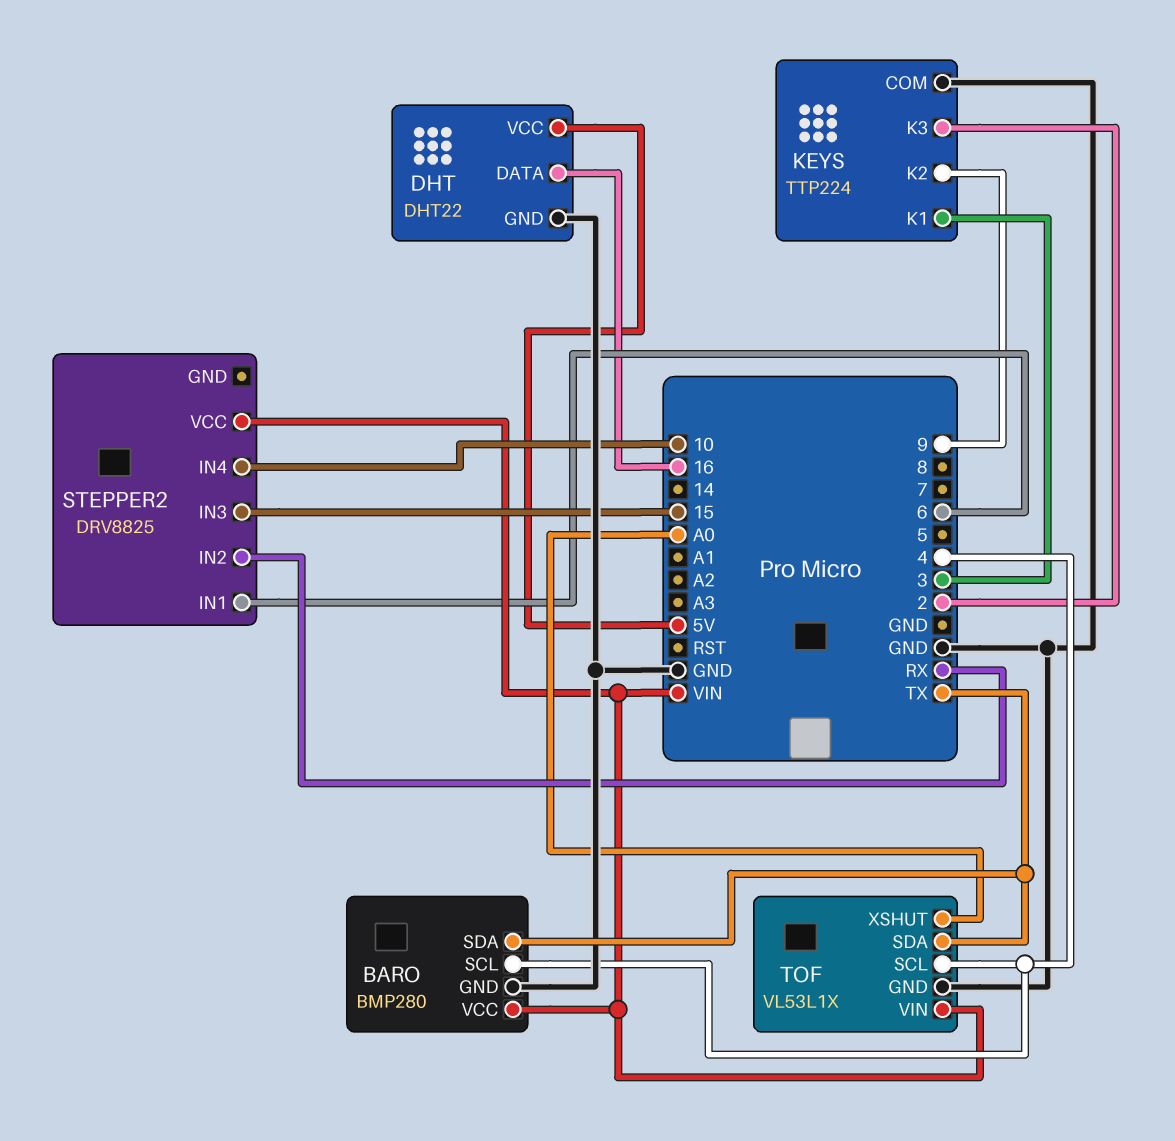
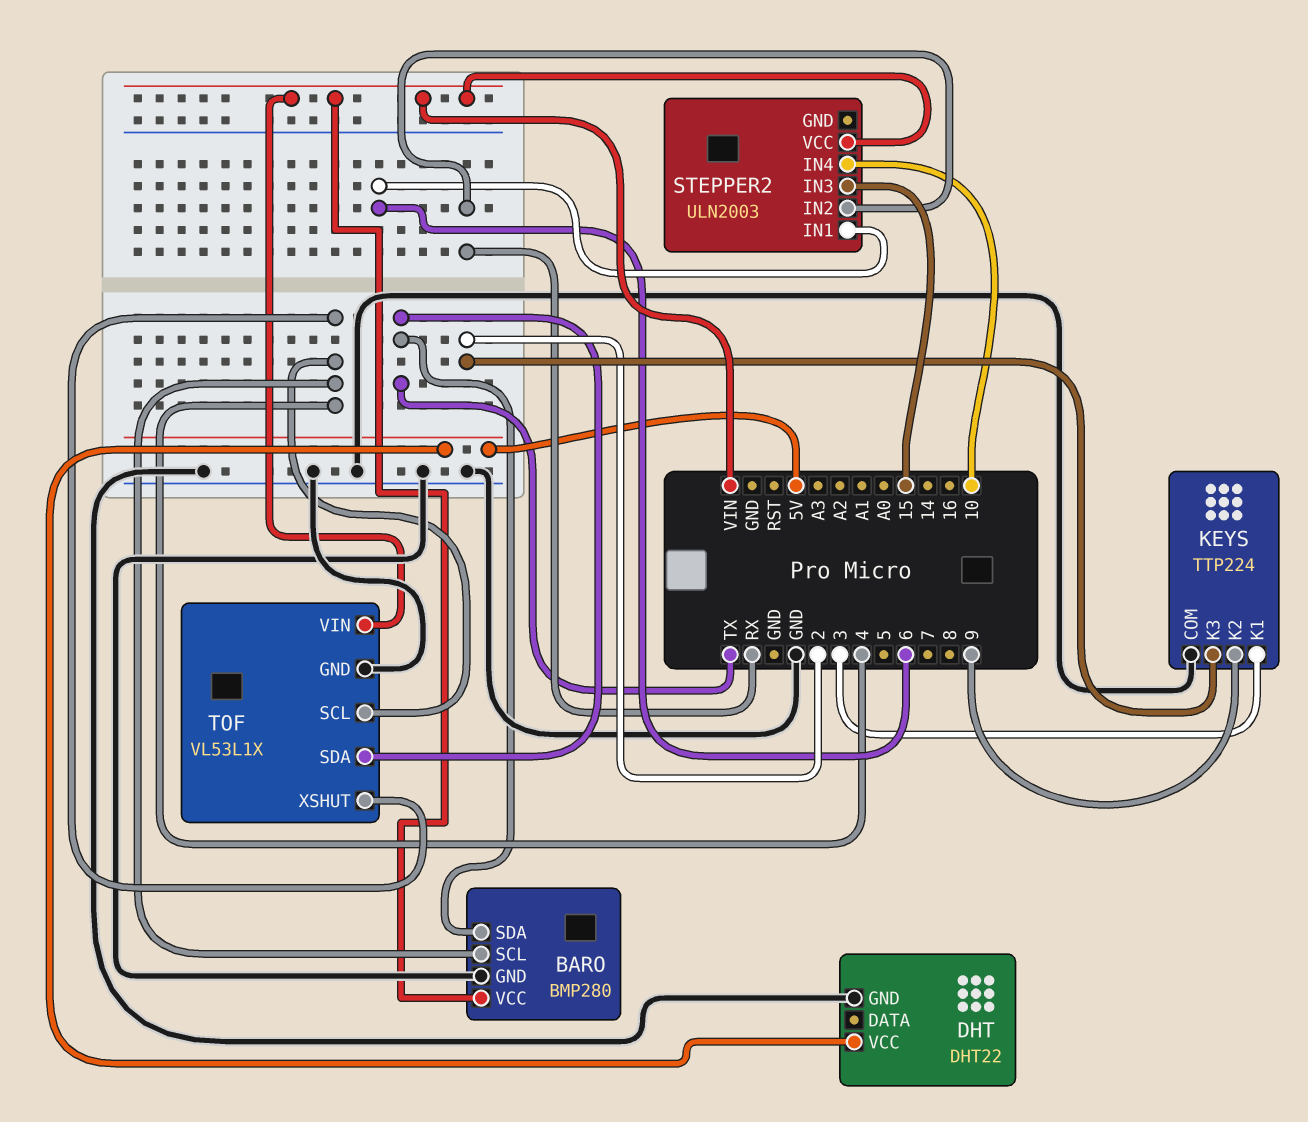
DHT pin DATA: 16 -> none
STEPPER2: DRV8825 -> ULN2003
TOF pin XSHUT: A0 -> 4

